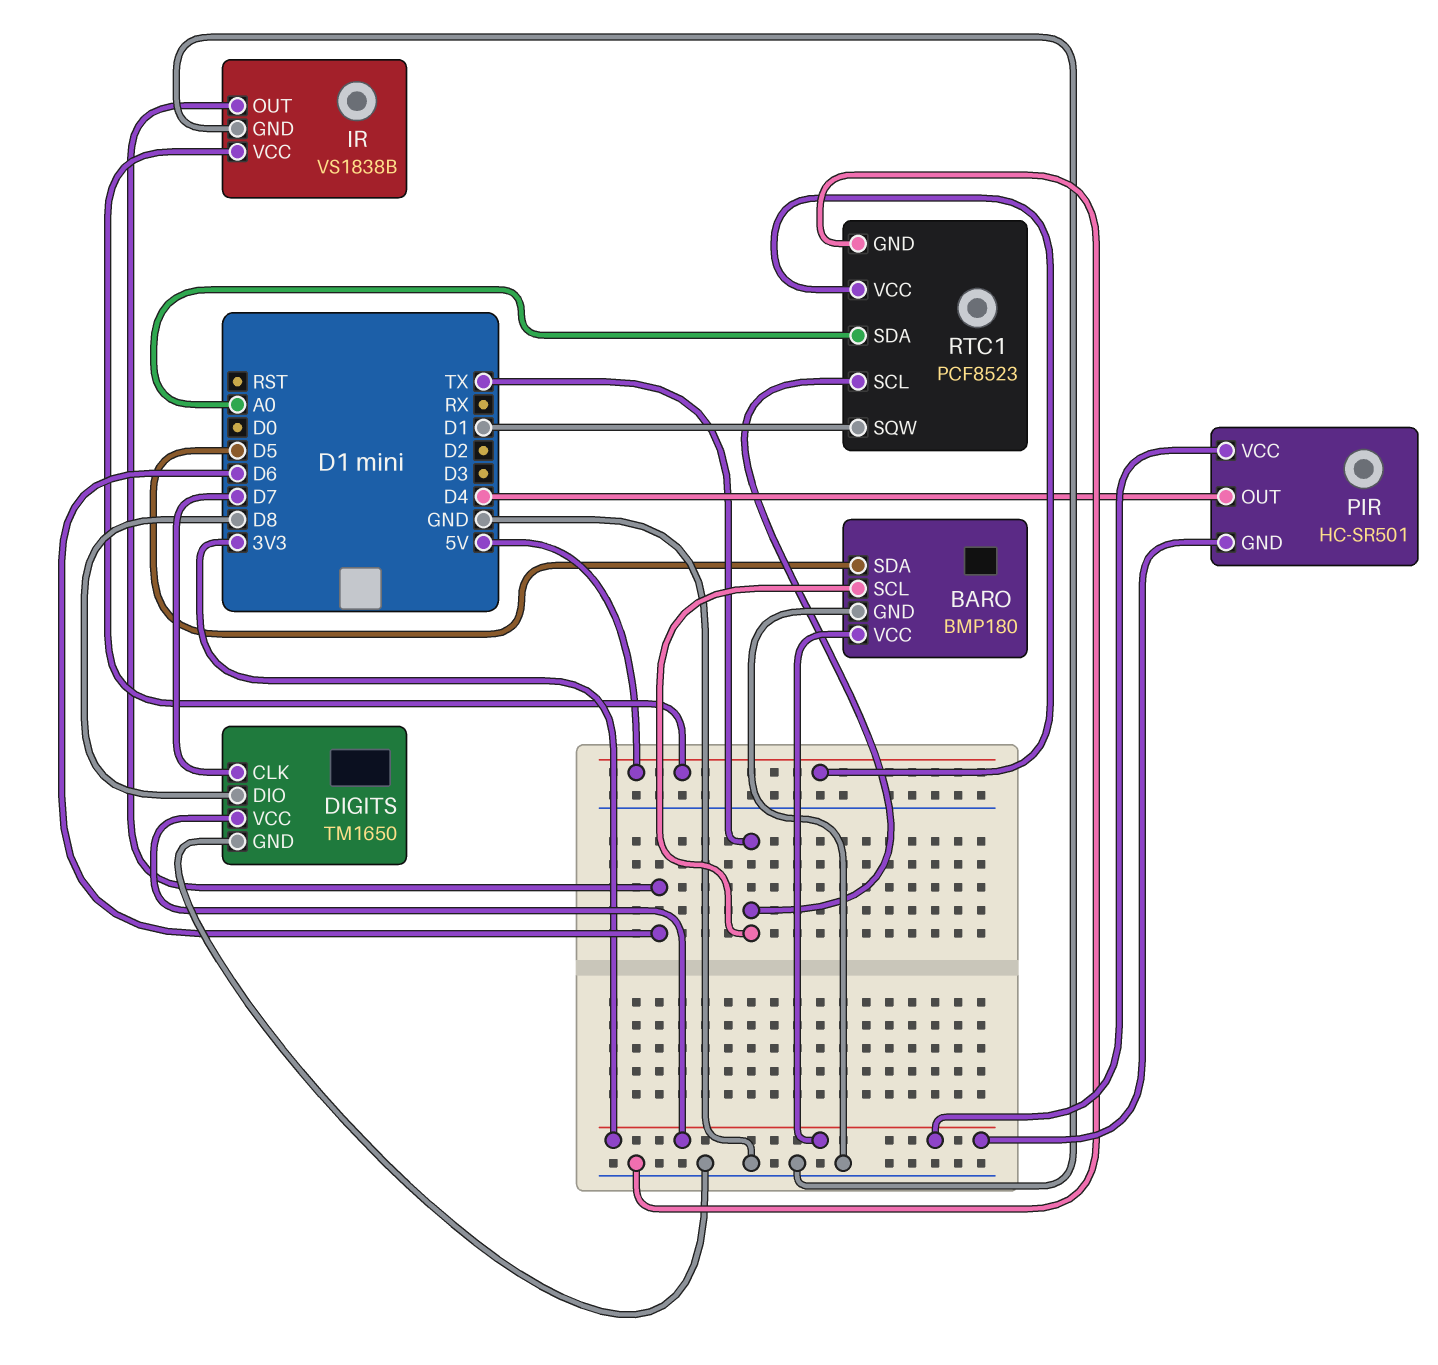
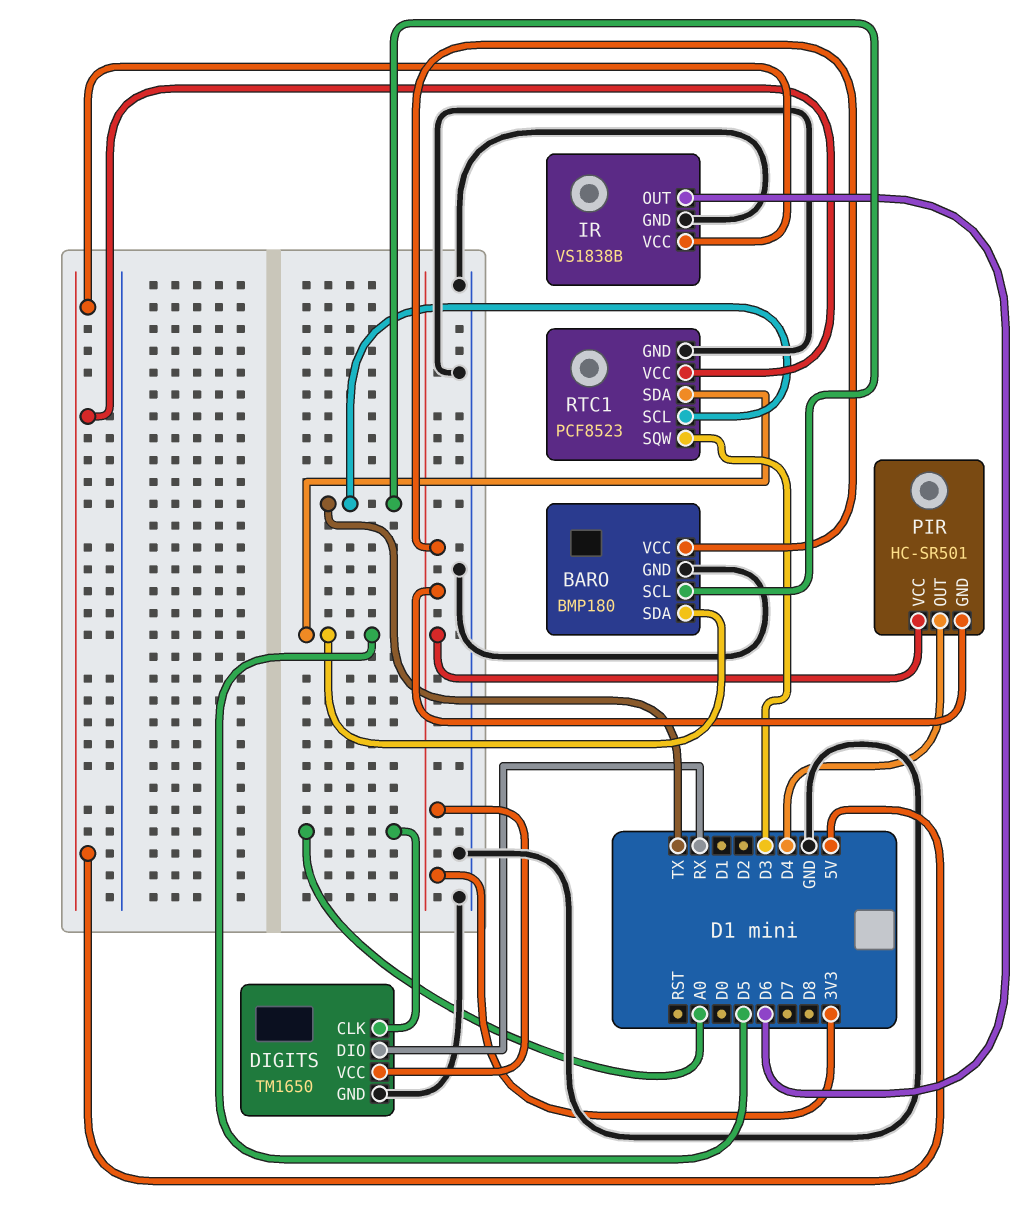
DIGITS pin CLK: D7 -> A0
DIGITS pin DIO: D8 -> RX
RTC1 pin SDA: A0 -> D5
RTC1 pin SQW: D1 -> D3

